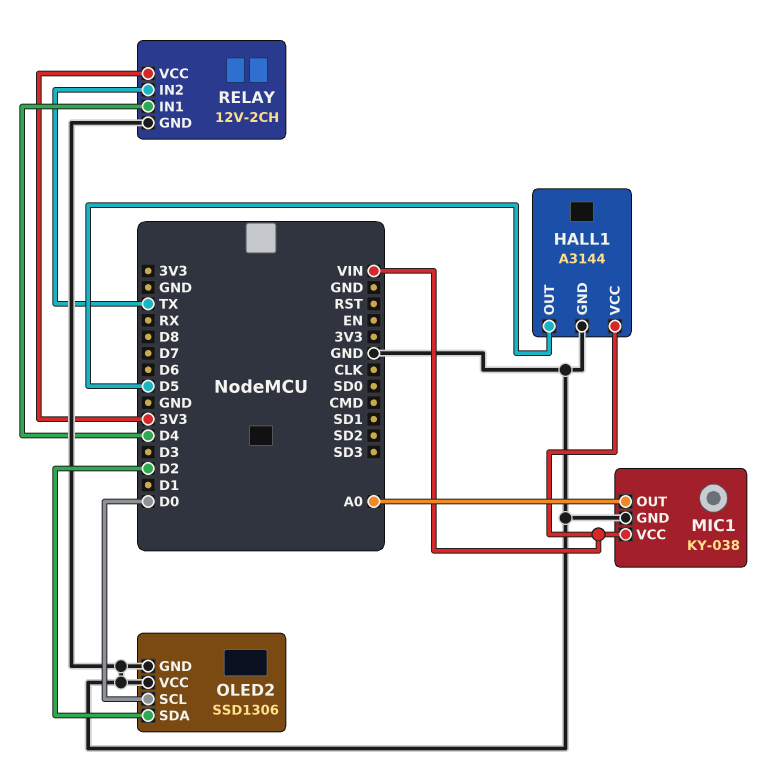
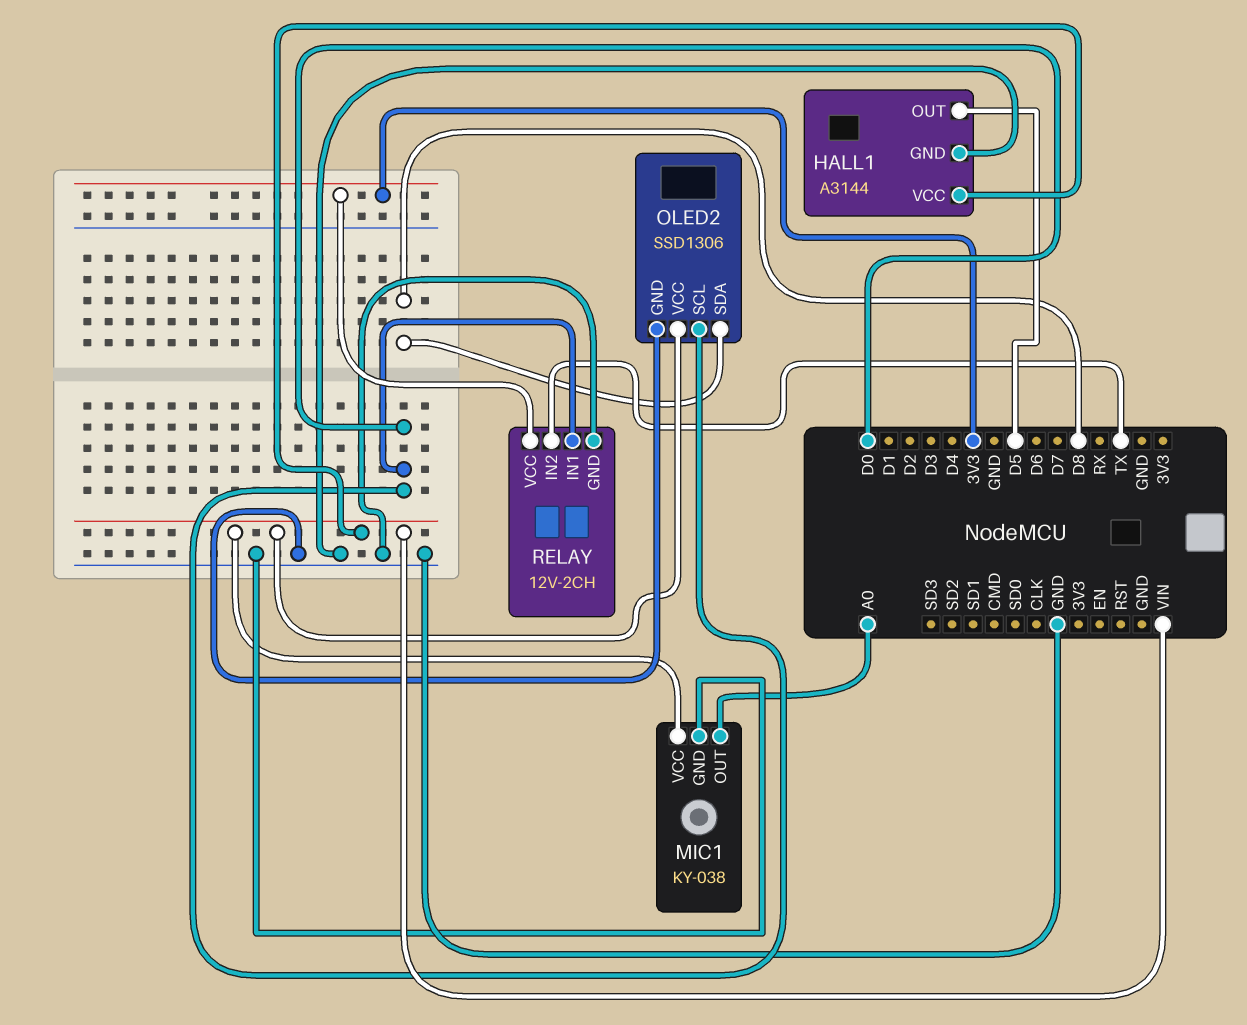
OLED2 pin SDA: D2 -> D8
OLED2 pin VCC: GND -> VIN
RELAY pin IN1: D4 -> D0

